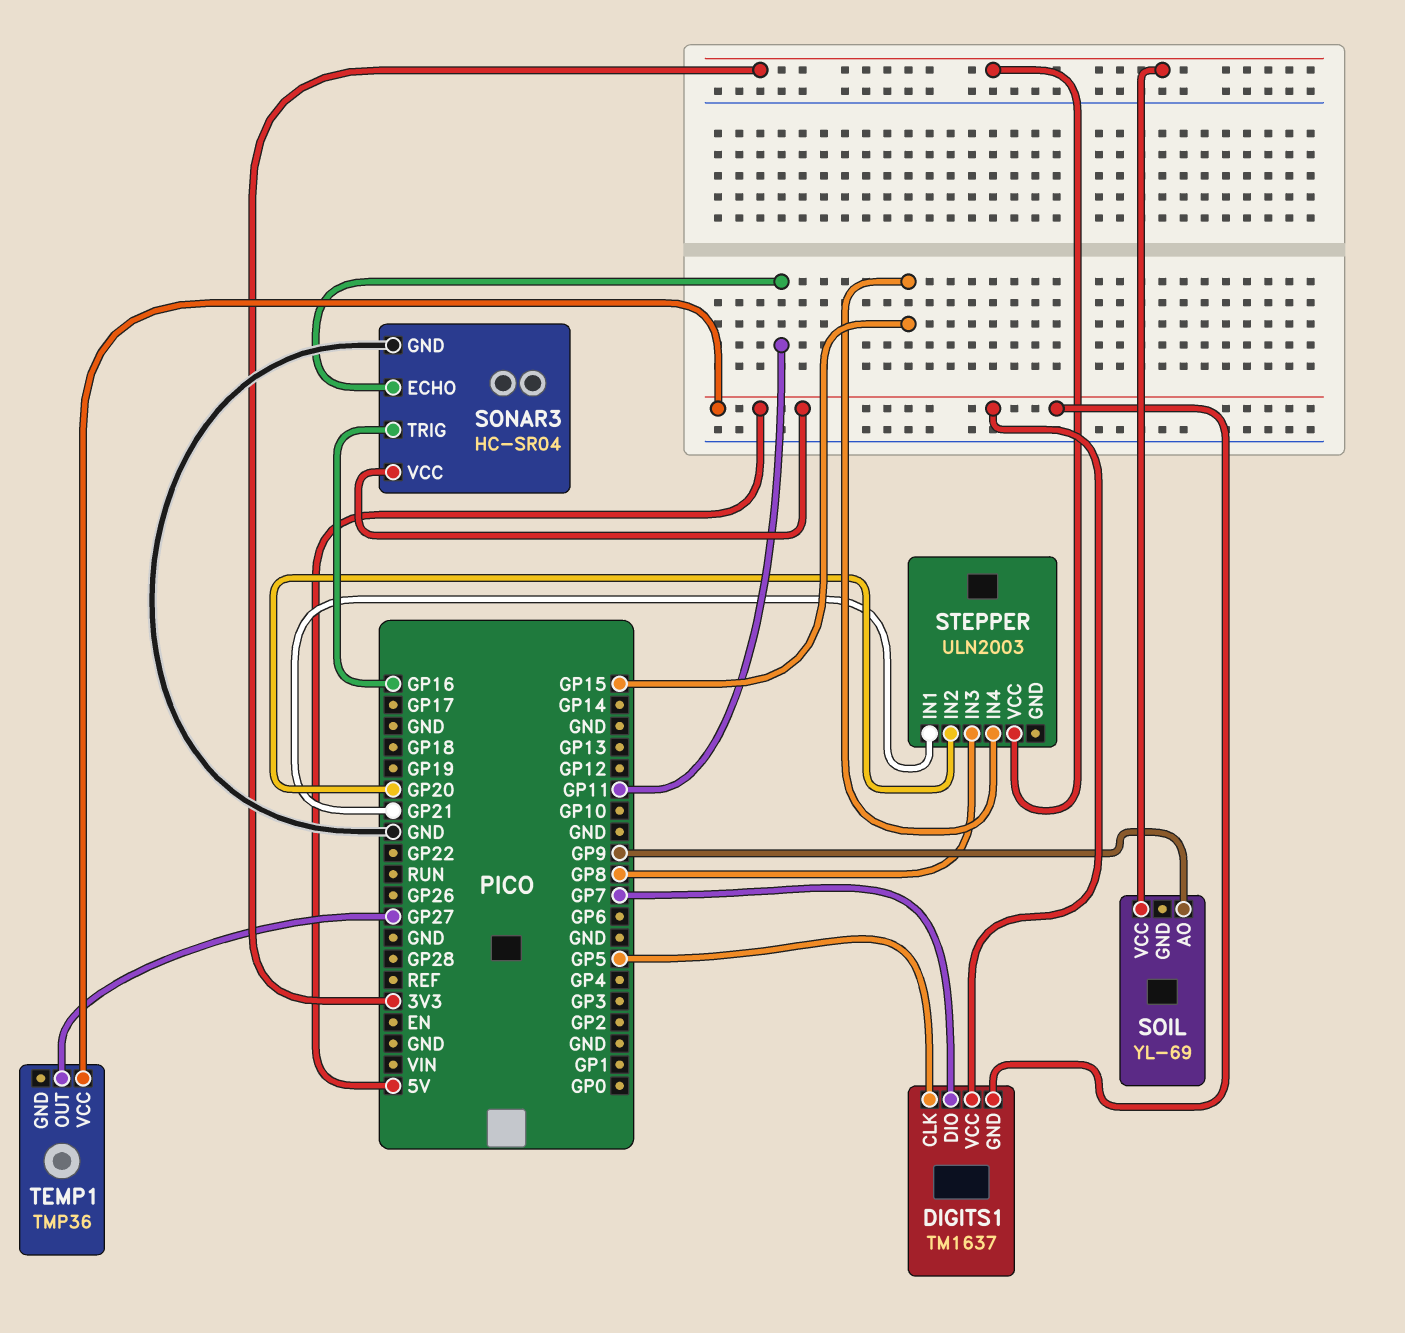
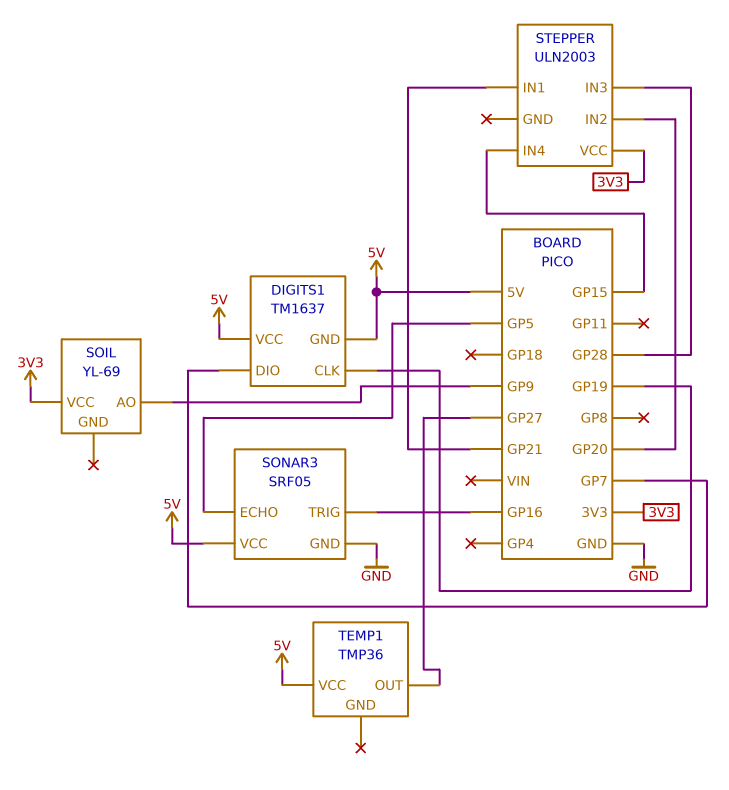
DIGITS1 pin CLK: GP5 -> GP19
SONAR3: HC-SR04 -> SRF05
SONAR3 pin ECHO: GP11 -> GP5
STEPPER pin IN3: GP8 -> GP28

